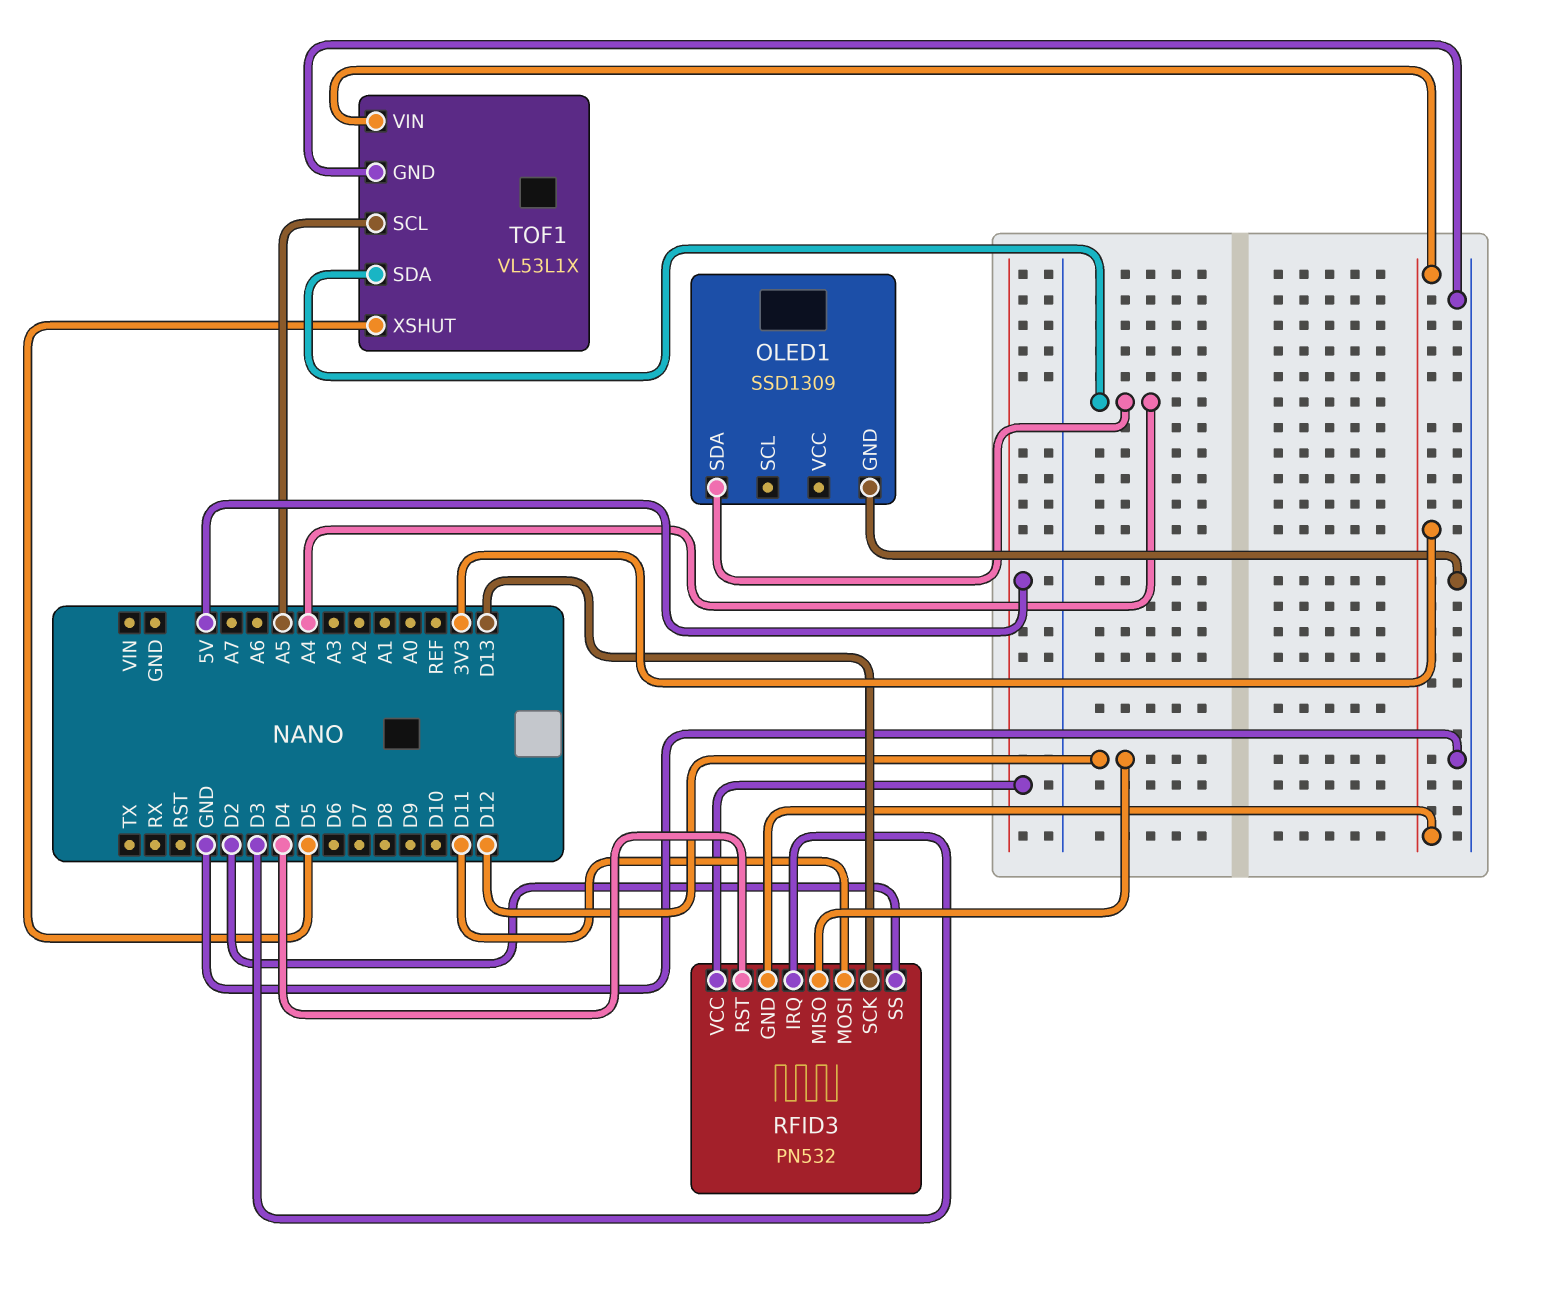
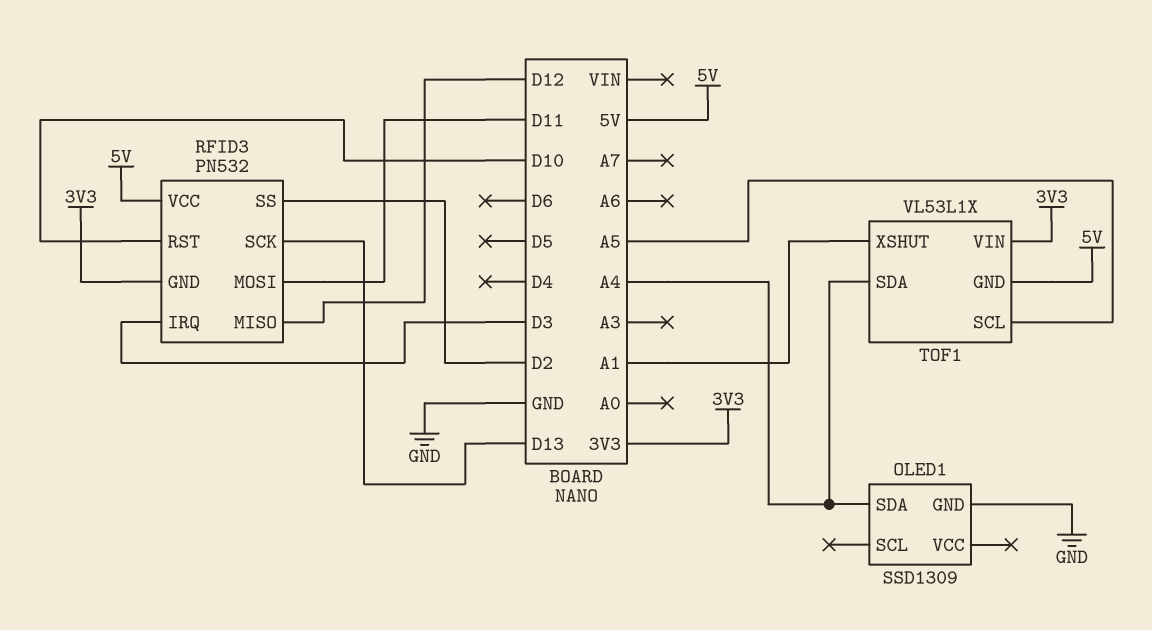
RFID3 pin RST: D4 -> D10
TOF1 pin GND: GND -> 5V
TOF1 pin XSHUT: D5 -> A1

